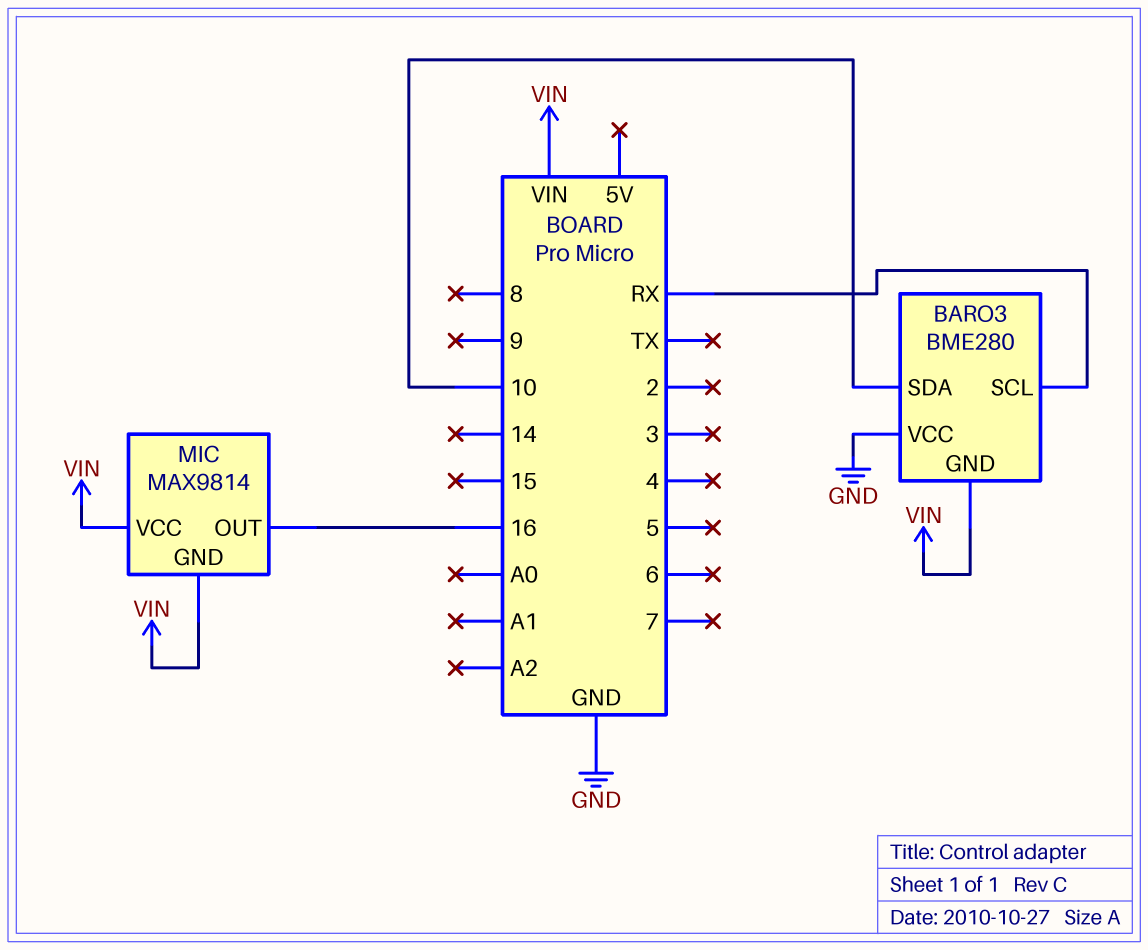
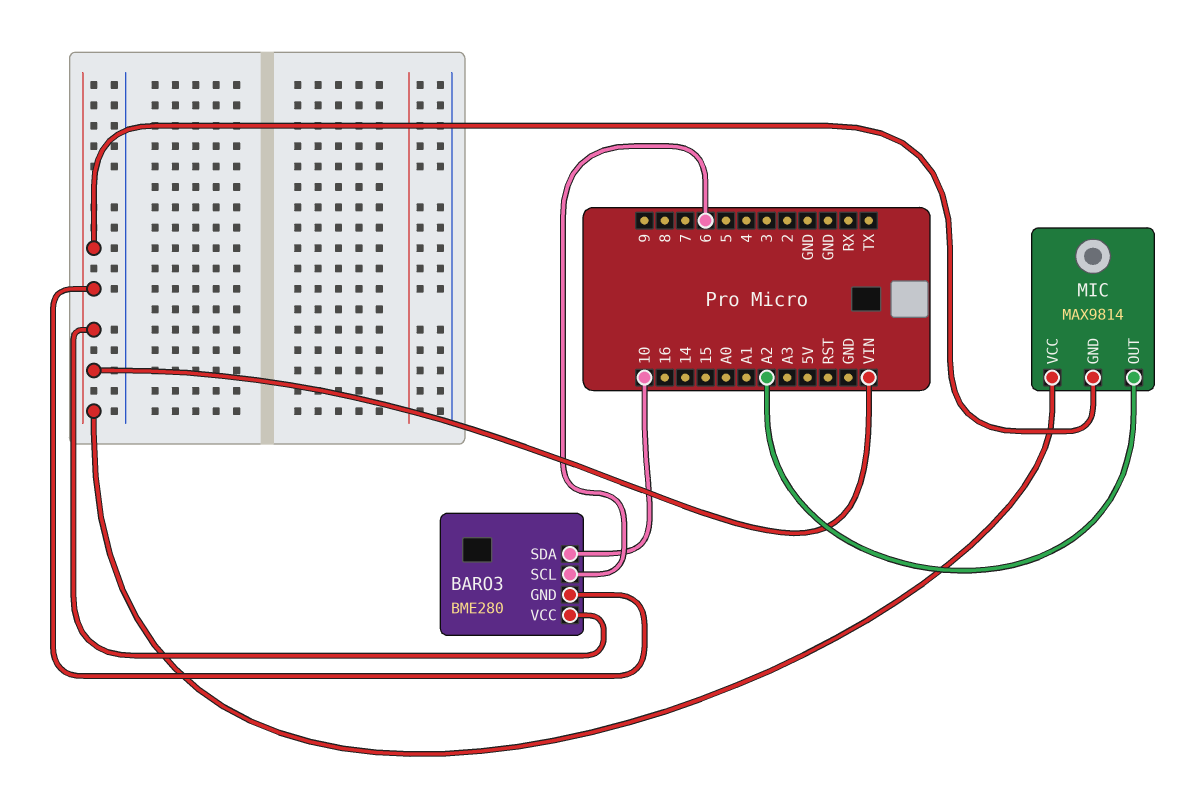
BARO3 pin SCL: RX -> 6
BARO3 pin VCC: GND -> VIN
MIC pin OUT: 16 -> A2

